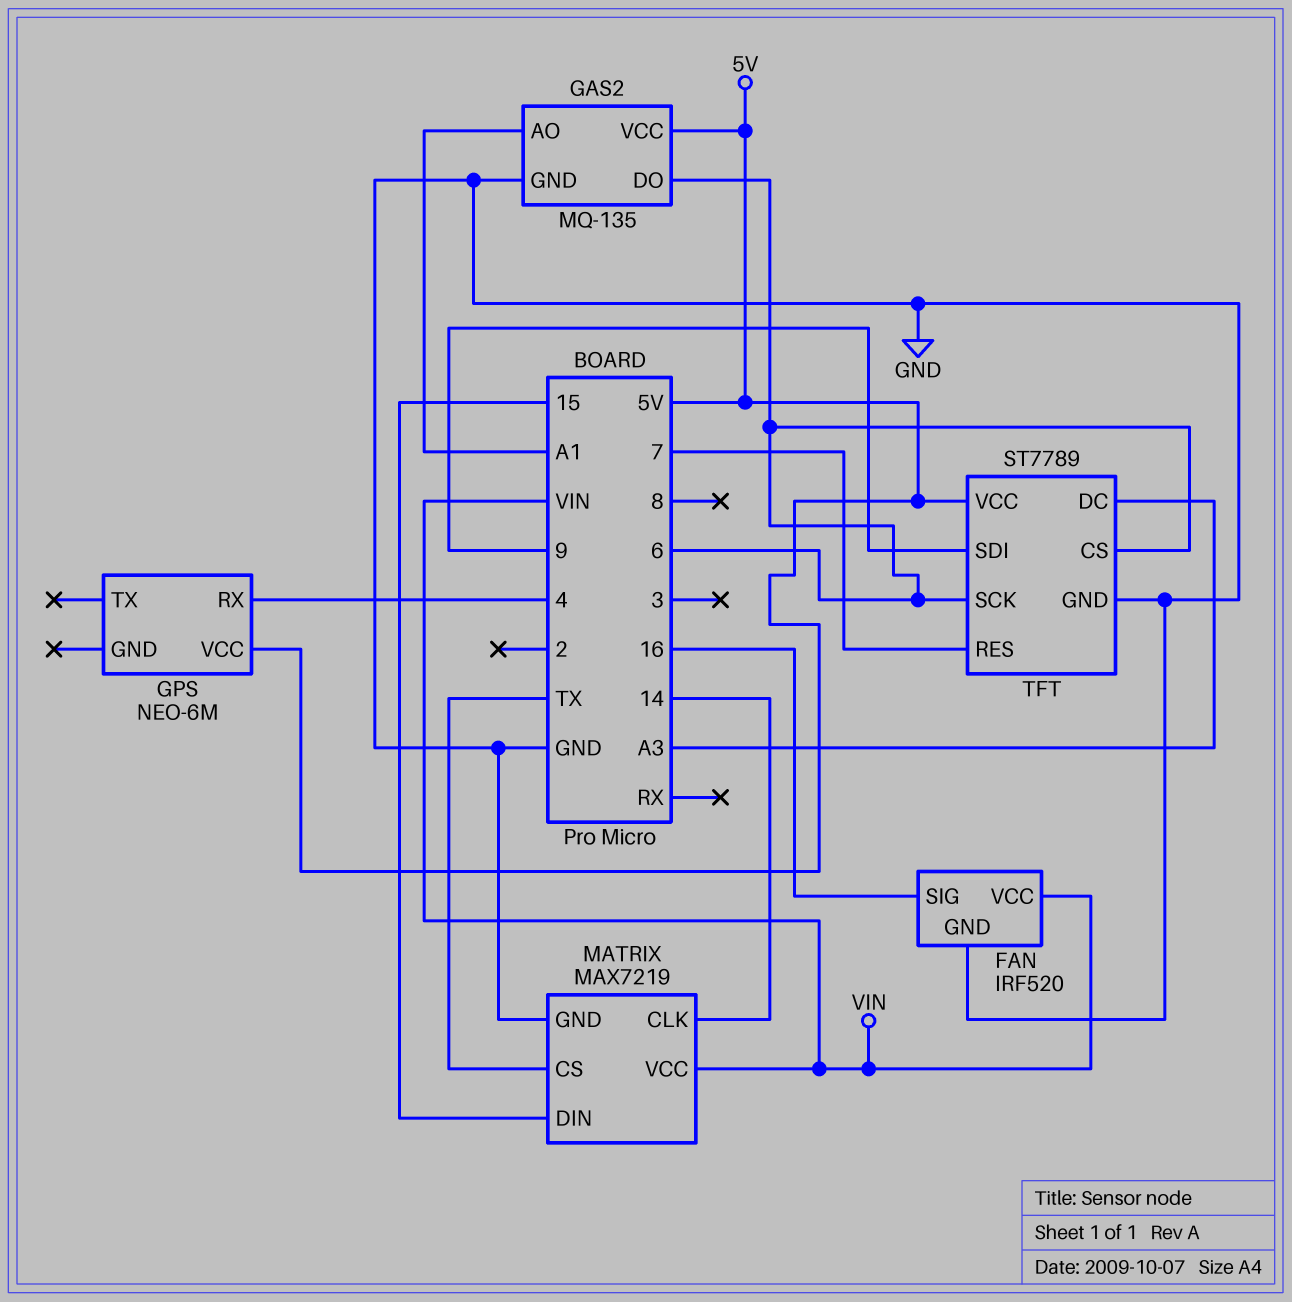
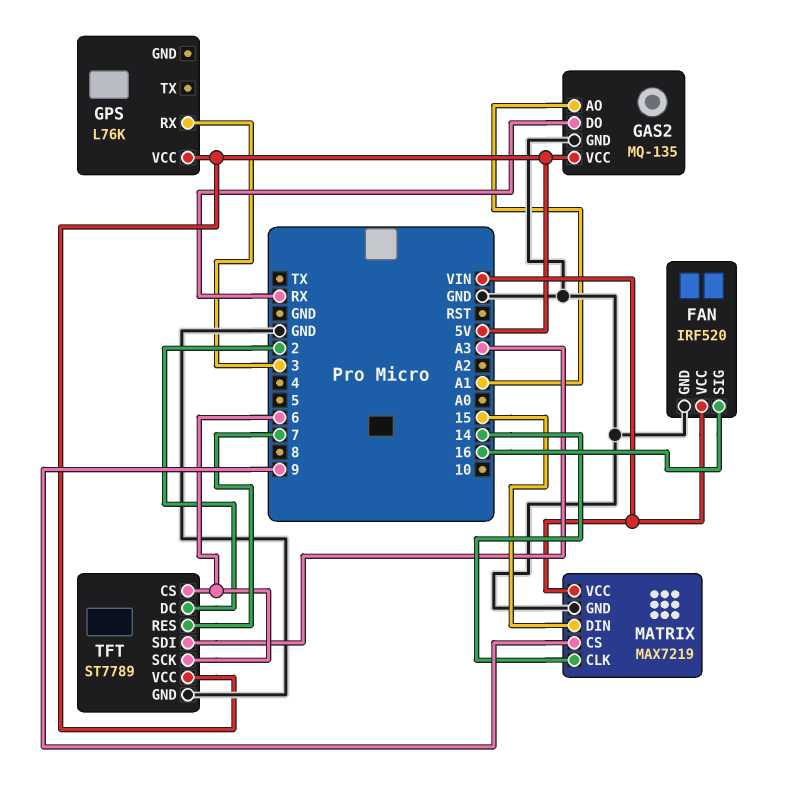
GAS2 pin DO: 6 -> RX
GPS: NEO-6M -> L76K
GPS pin RX: 4 -> 3
MATRIX pin CS: TX -> 9
TFT pin DC: A3 -> 2
TFT pin SDI: 9 -> A3

